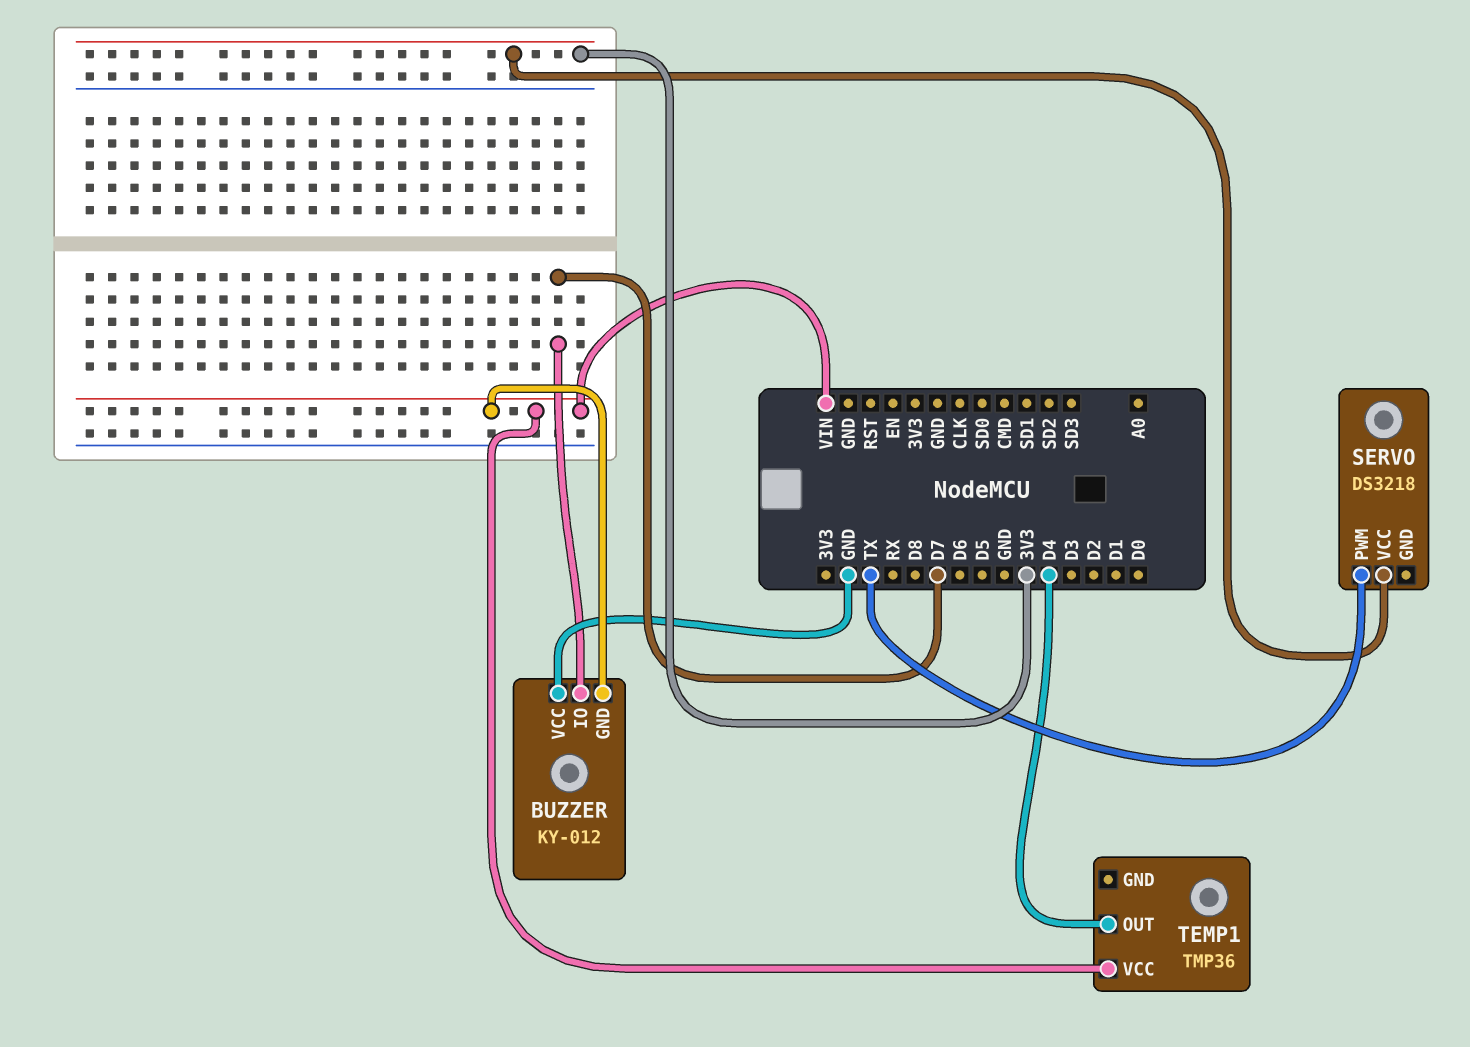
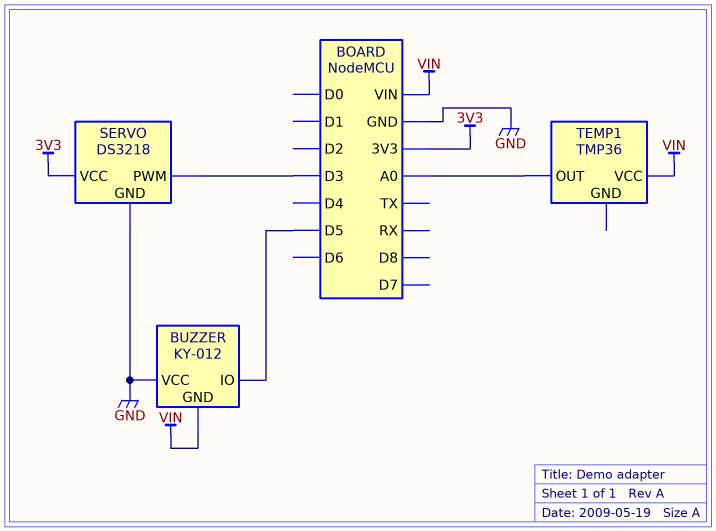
BUZZER pin IO: D7 -> D5
SERVO pin GND: none -> GND
SERVO pin PWM: TX -> D3
TEMP1 pin OUT: D4 -> A0

